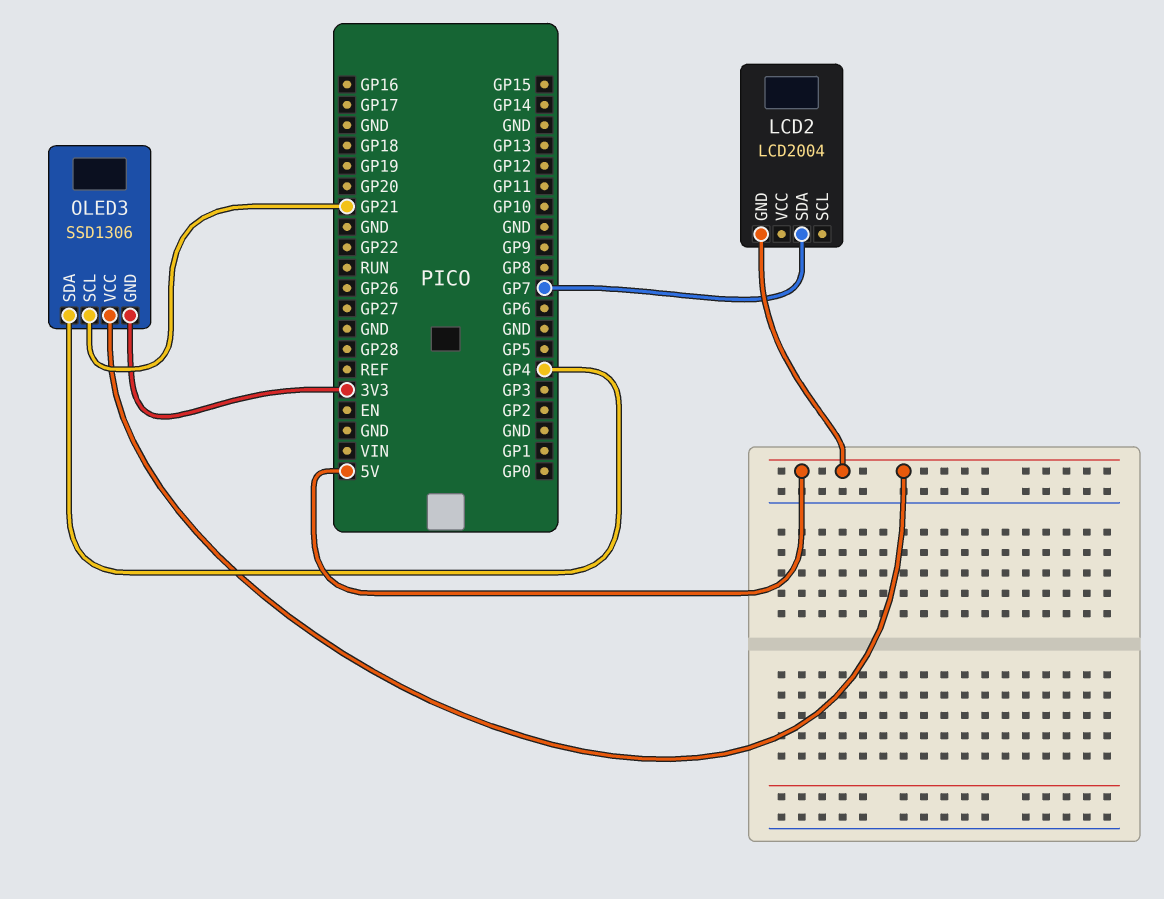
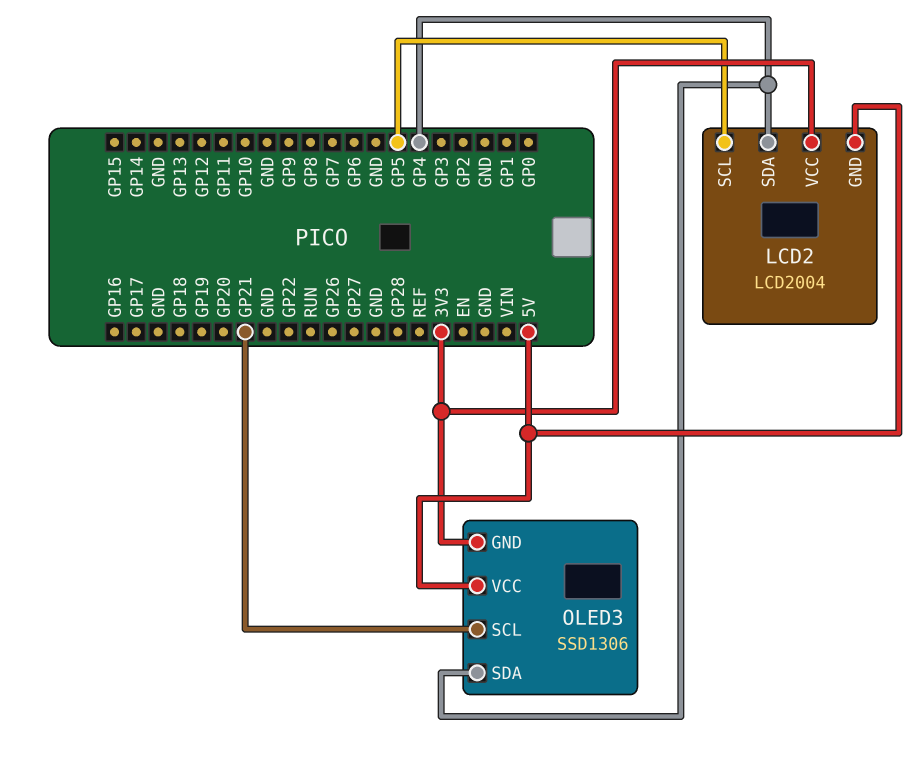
LCD2 pin SCL: none -> GP5
LCD2 pin SDA: GP7 -> GP4
LCD2 pin VCC: none -> 3V3

